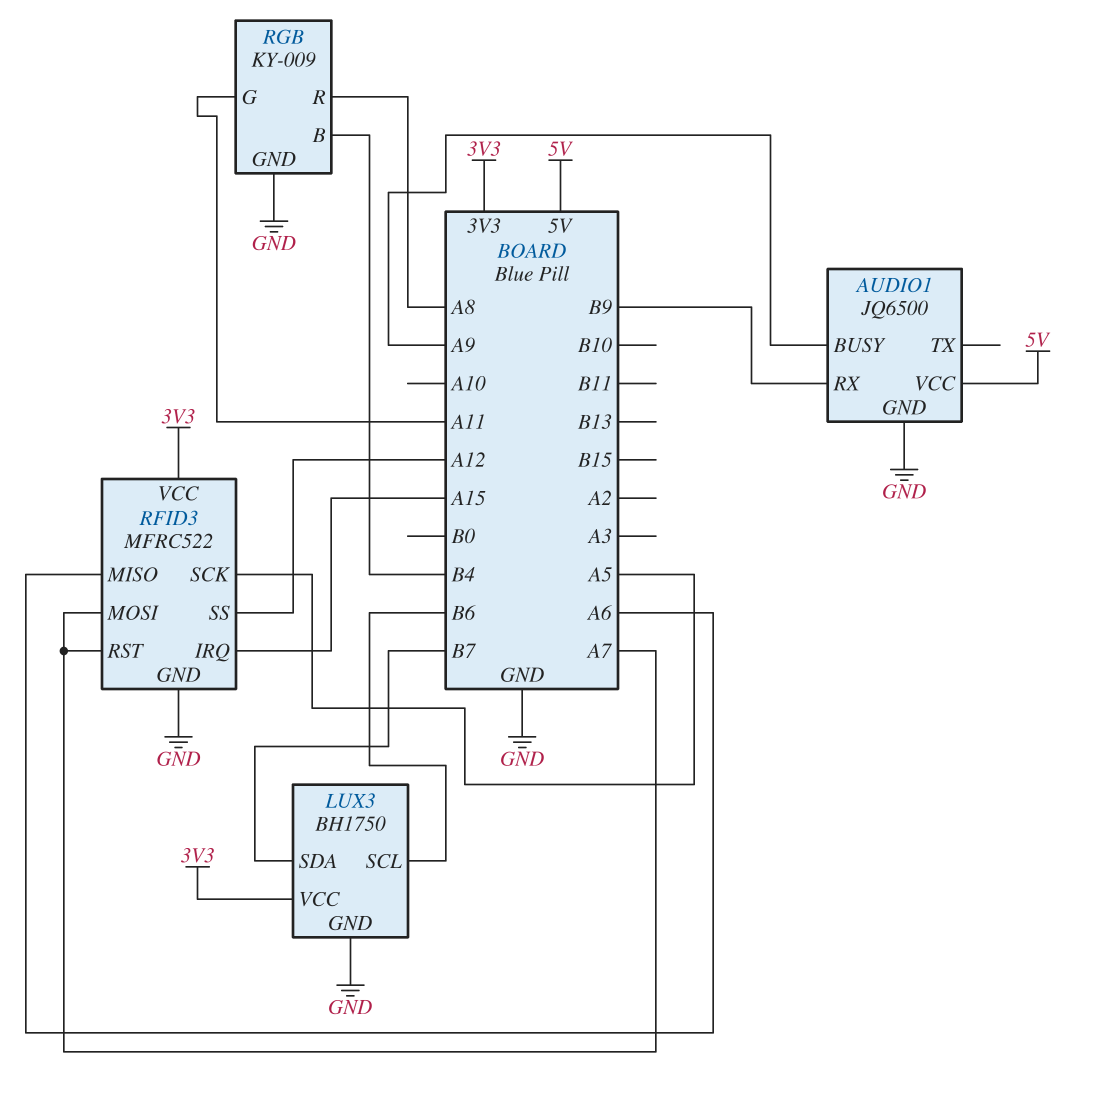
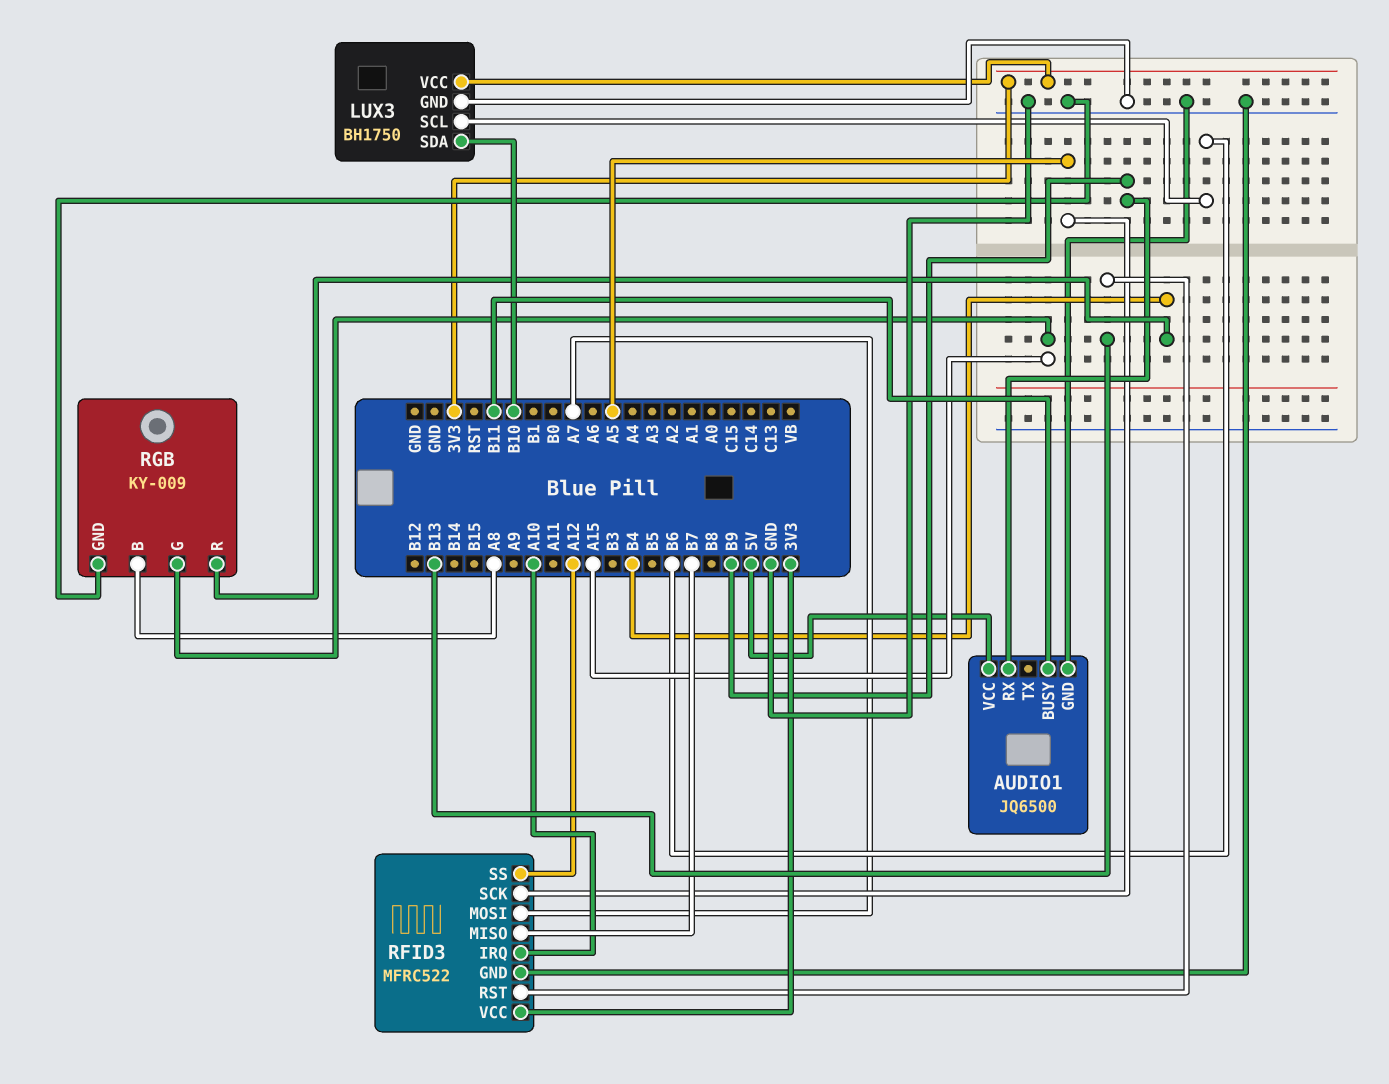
AUDIO1 pin BUSY: A9 -> B11
LUX3 pin SDA: B7 -> B10
RFID3 pin IRQ: A15 -> A10
RFID3 pin MISO: A6 -> B7
RFID3 pin RST: A7 -> B13
RGB pin B: B4 -> A8
RGB pin G: A11 -> A15
RGB pin R: A8 -> B4

